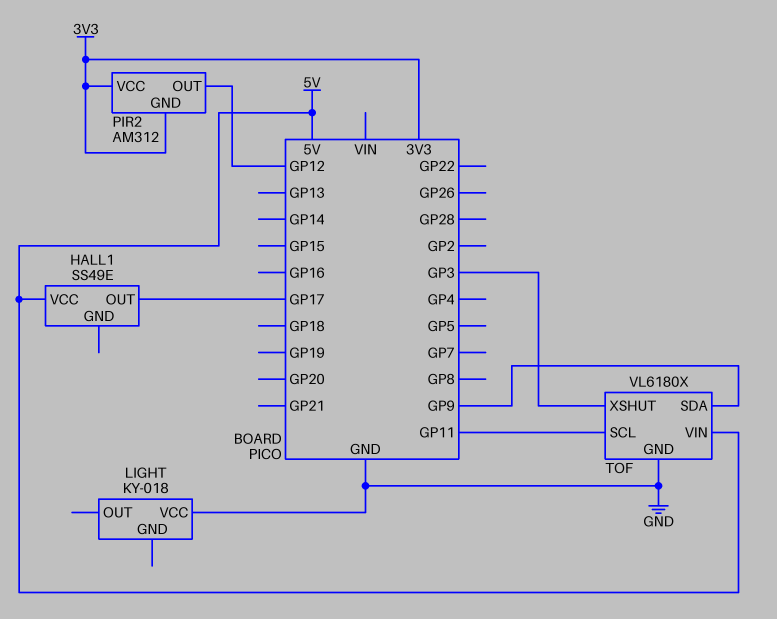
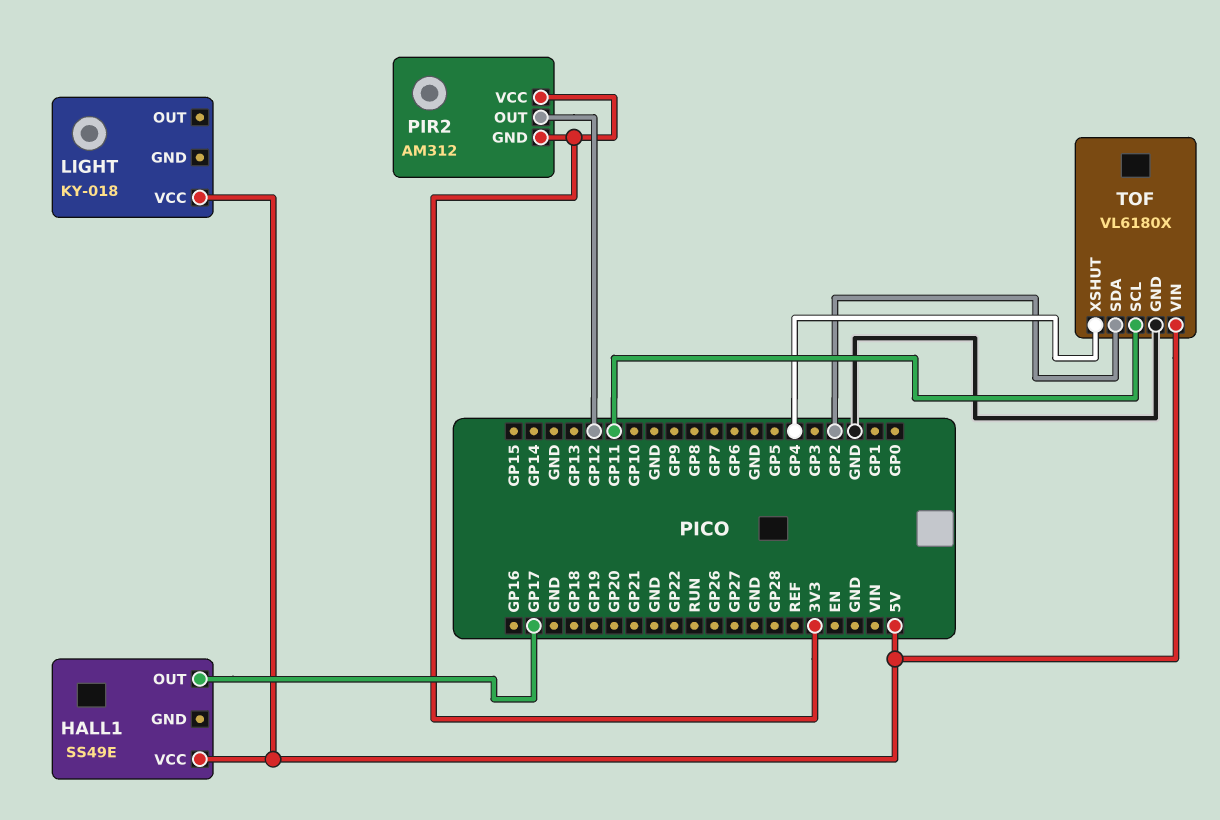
LIGHT pin VCC: GND -> 5V
TOF pin SDA: GP9 -> GP2
TOF pin XSHUT: GP3 -> GP4

